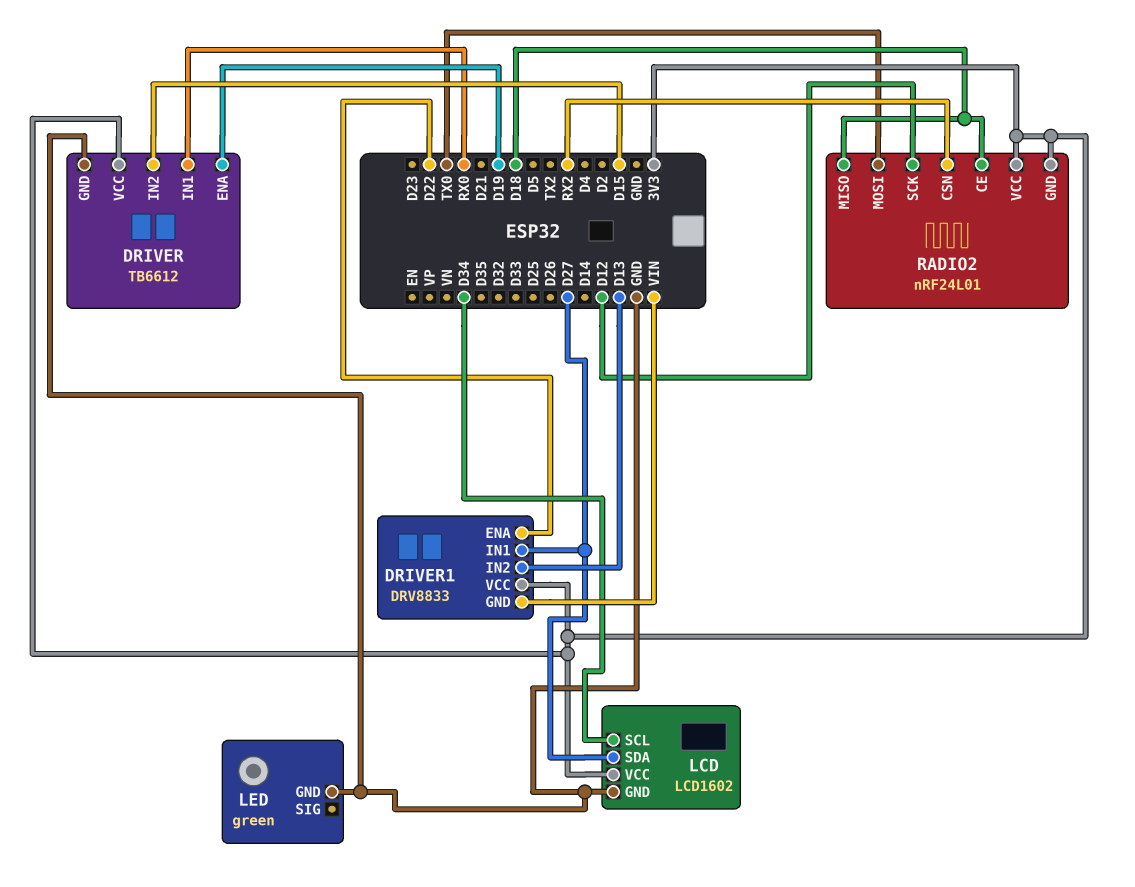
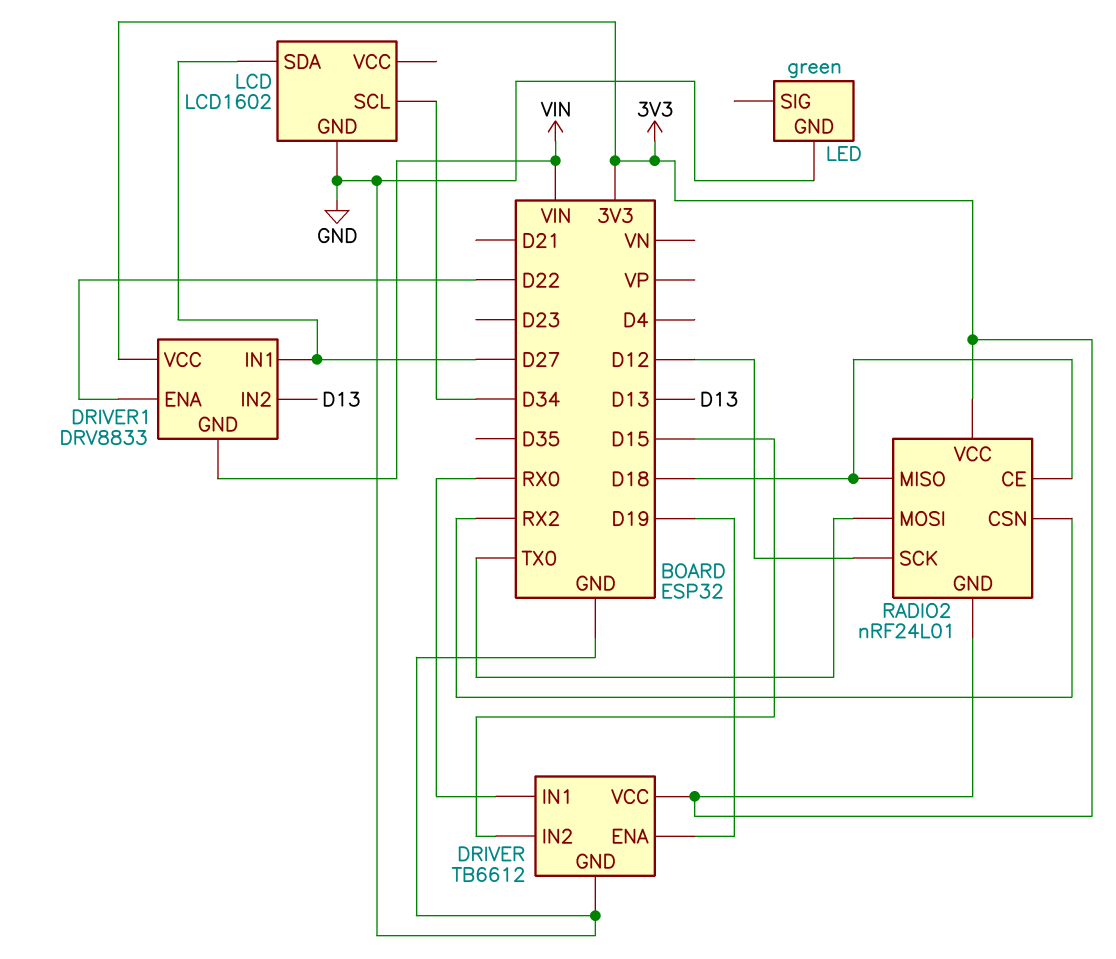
LCD pin VCC: 3V3 -> none

